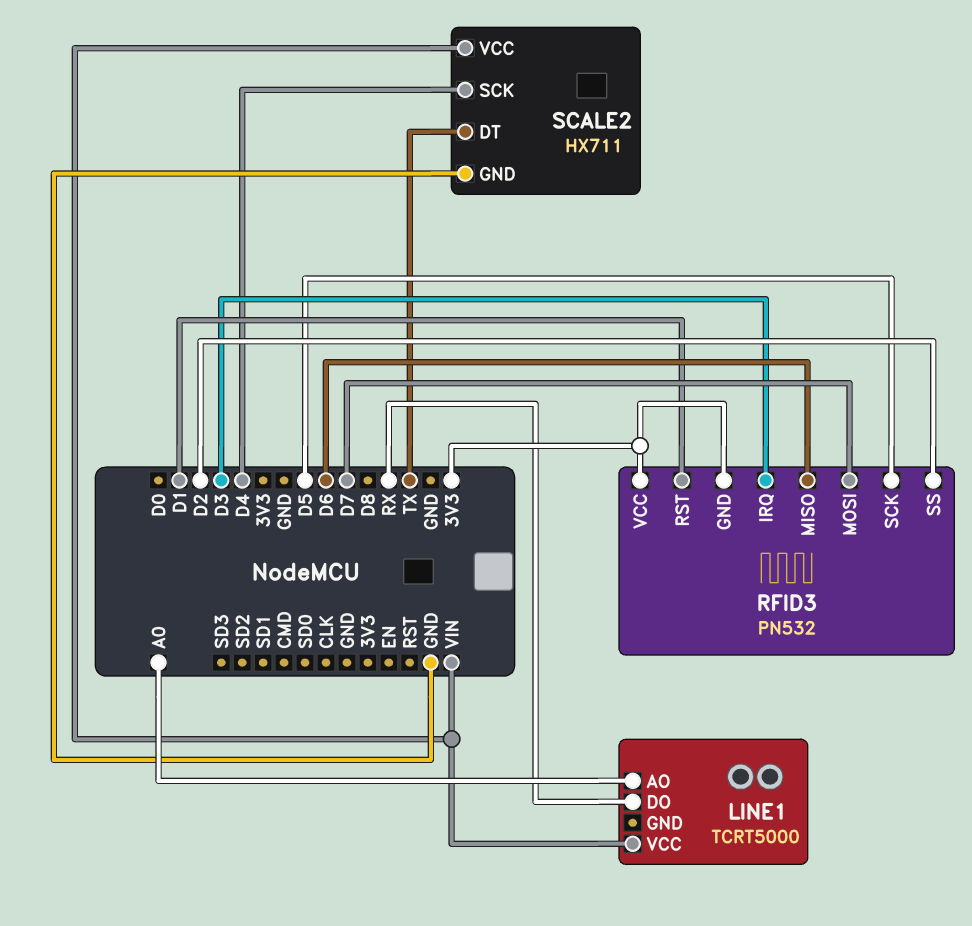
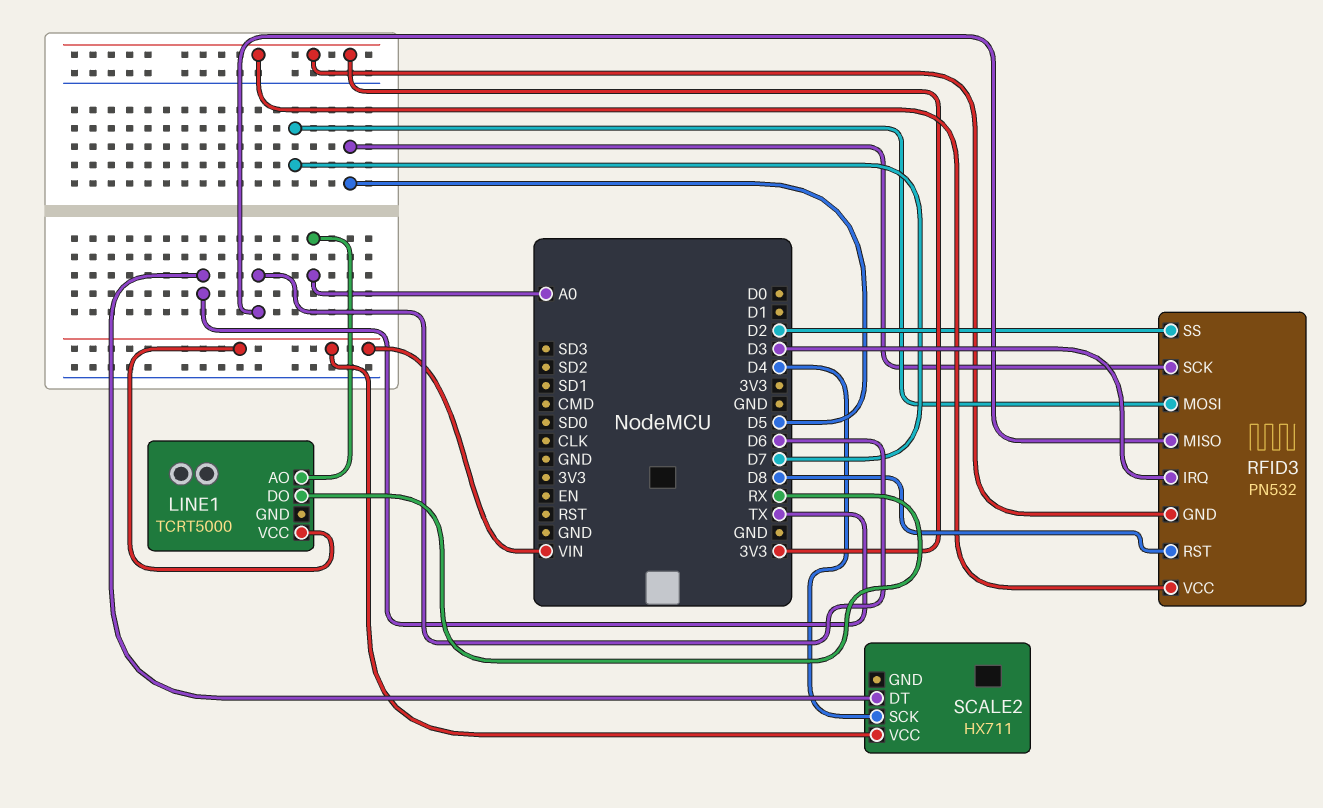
RFID3 pin RST: D1 -> D8
SCALE2 pin GND: GND -> none

